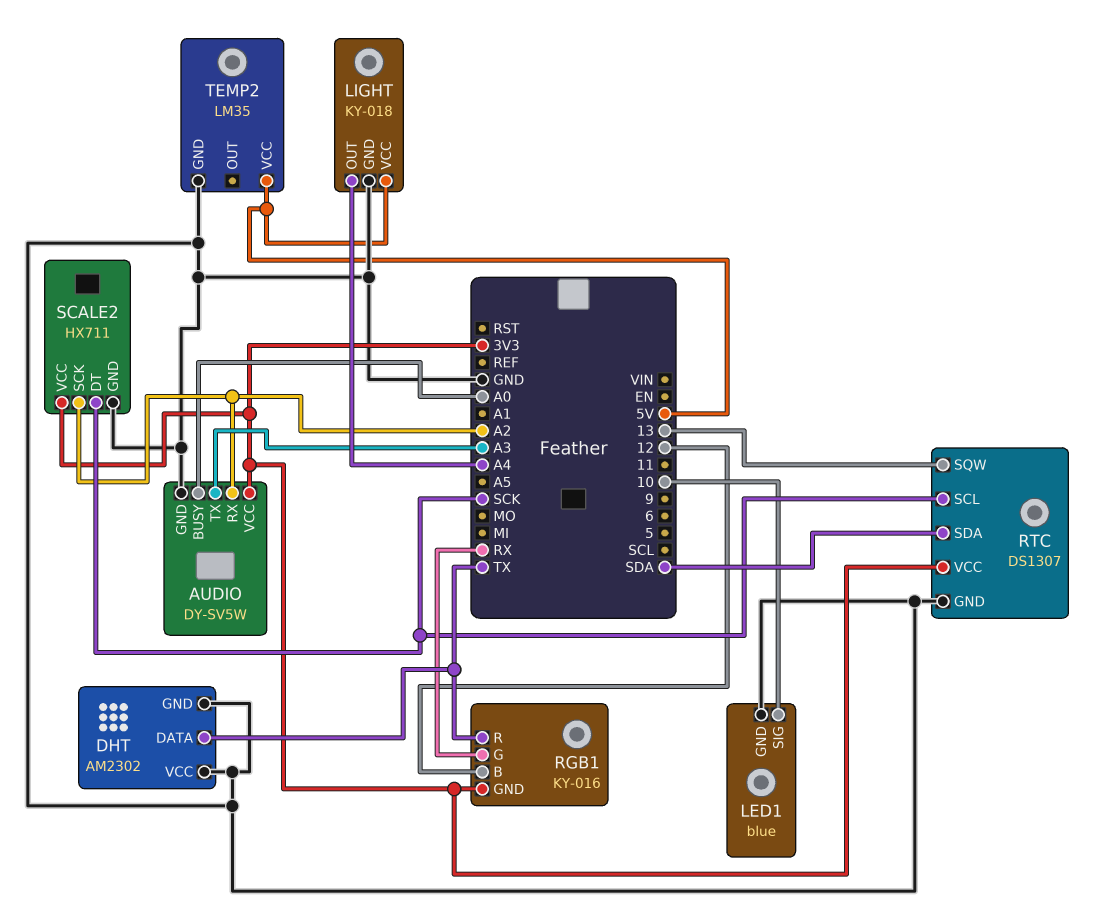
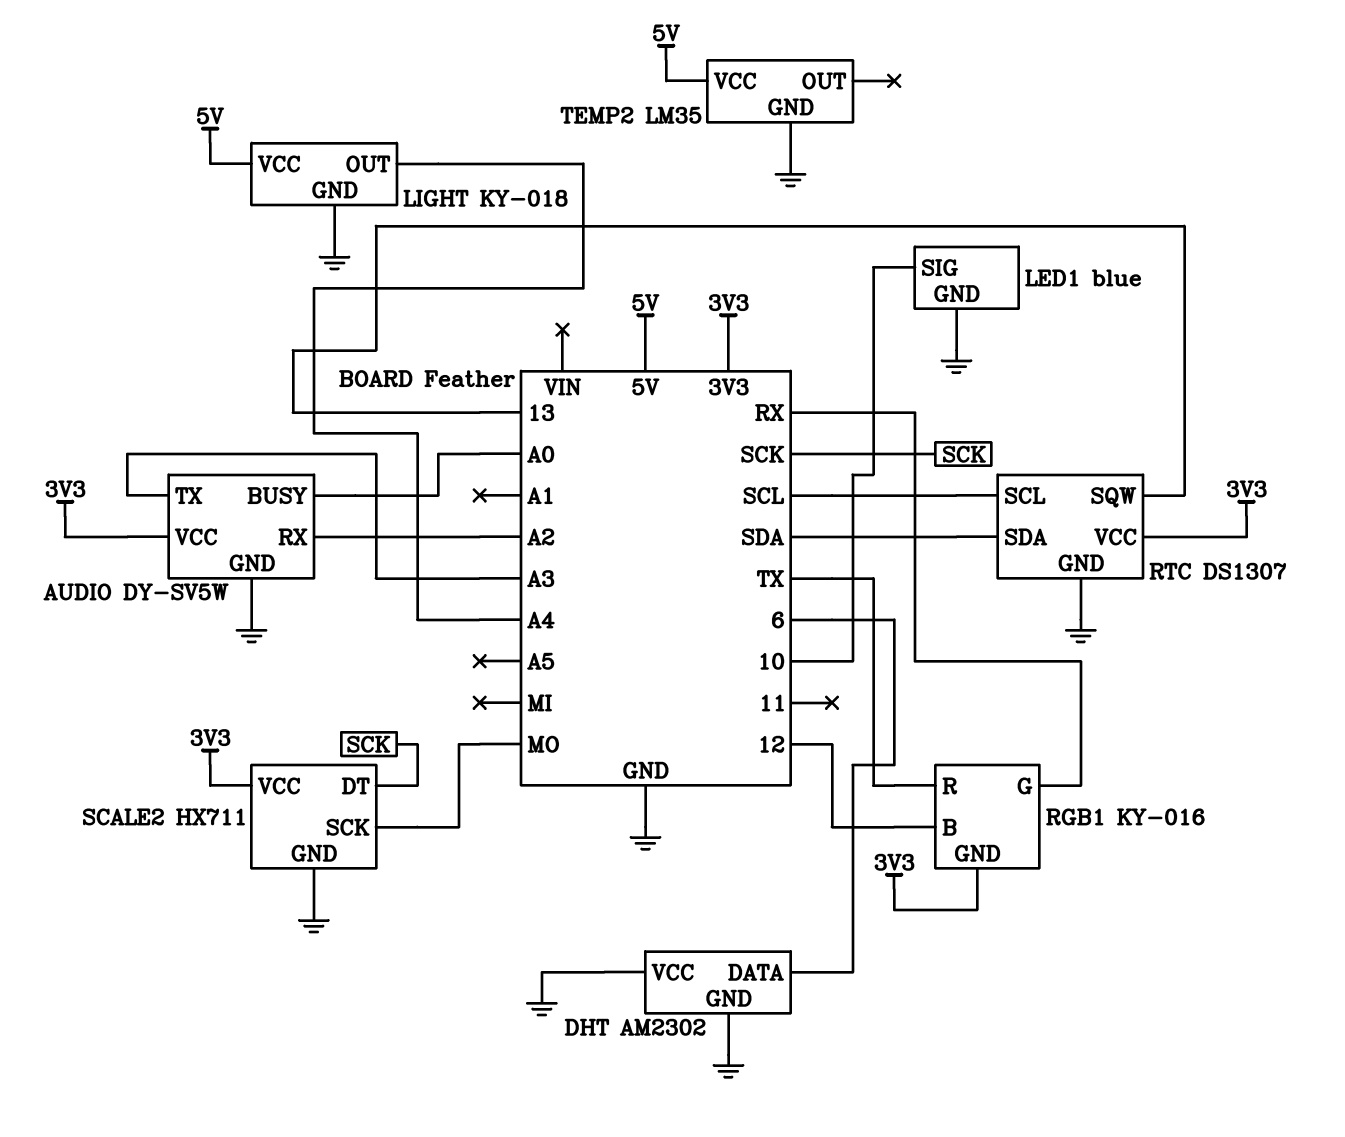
DHT pin DATA: TX -> 6
RTC pin SCL: SCK -> SCL
SCALE2 pin SCK: A2 -> MO

